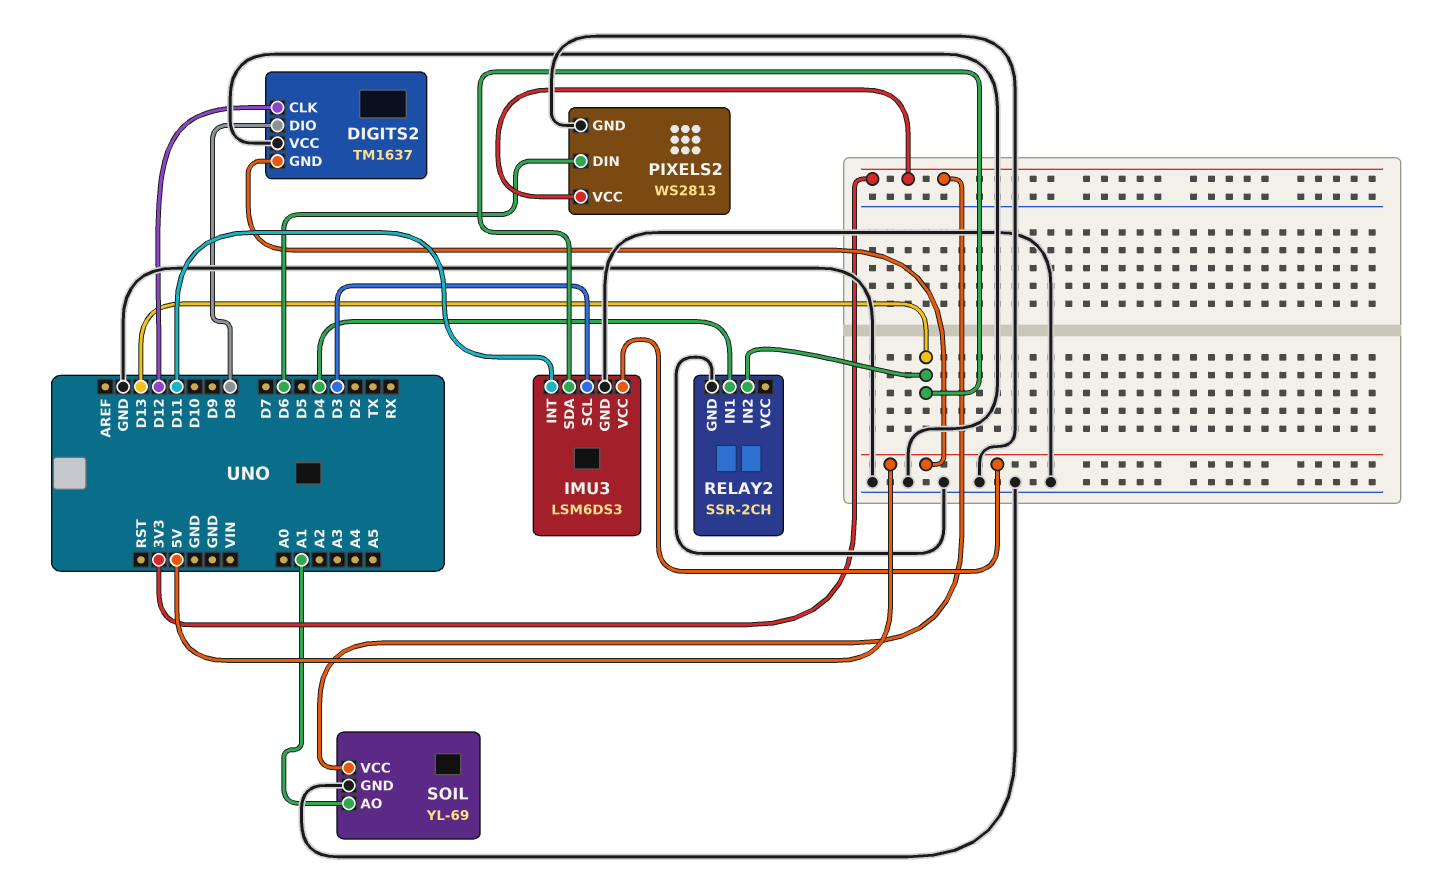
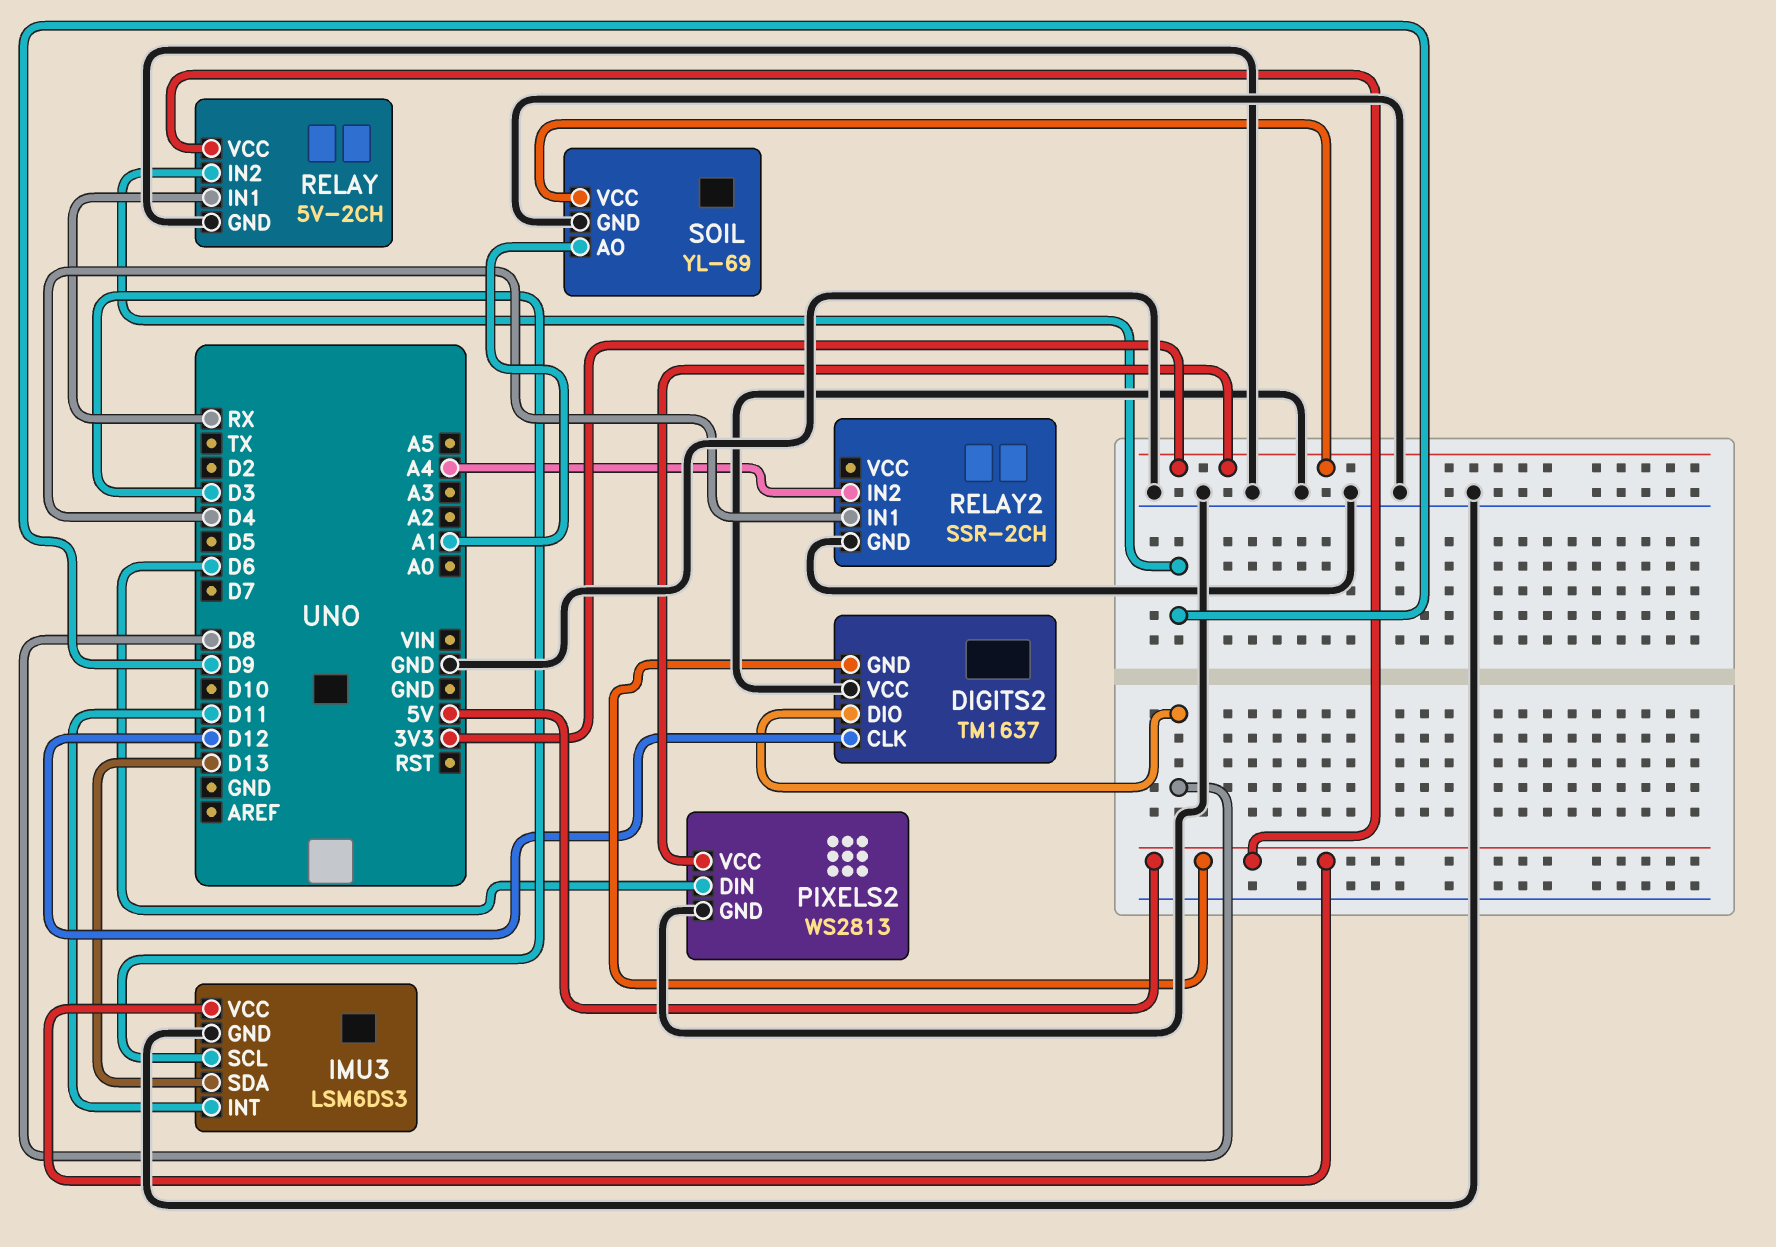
RELAY: none -> 5V-2CH
RELAY pin GND: none -> GND
RELAY pin IN1: none -> RX
RELAY pin IN2: none -> D9
RELAY pin VCC: none -> 5V
RELAY2 pin IN2: D13 -> A4

